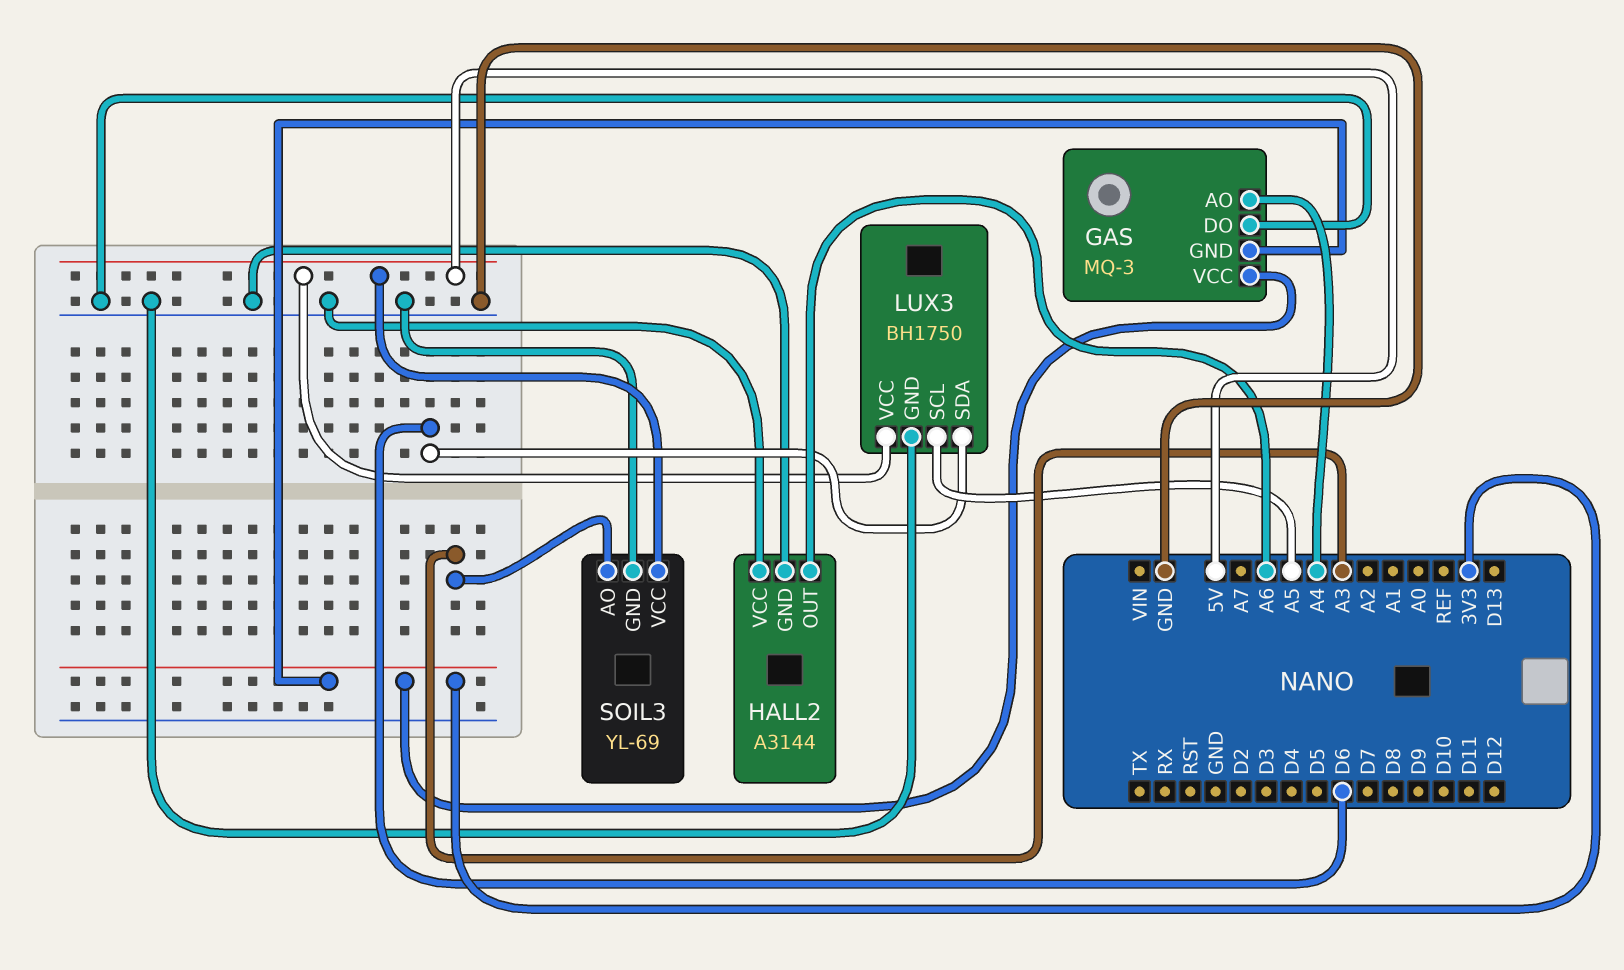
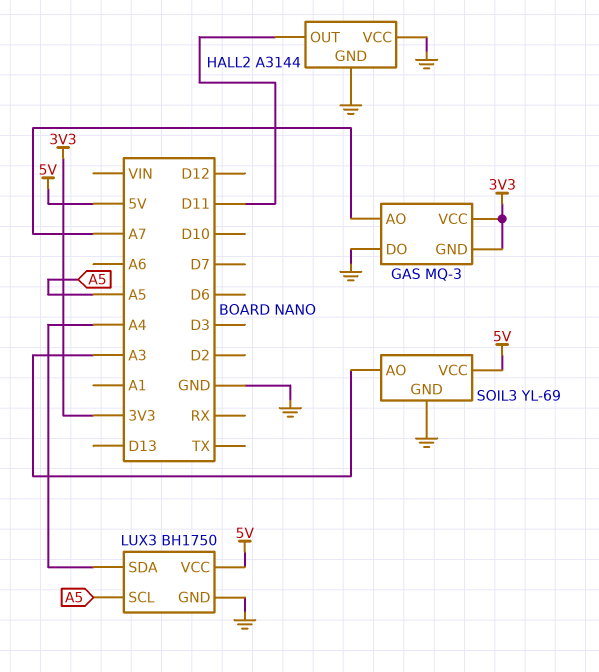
GAS pin AO: A4 -> A7
HALL2 pin OUT: A6 -> D11
LUX3 pin SDA: D6 -> A4

